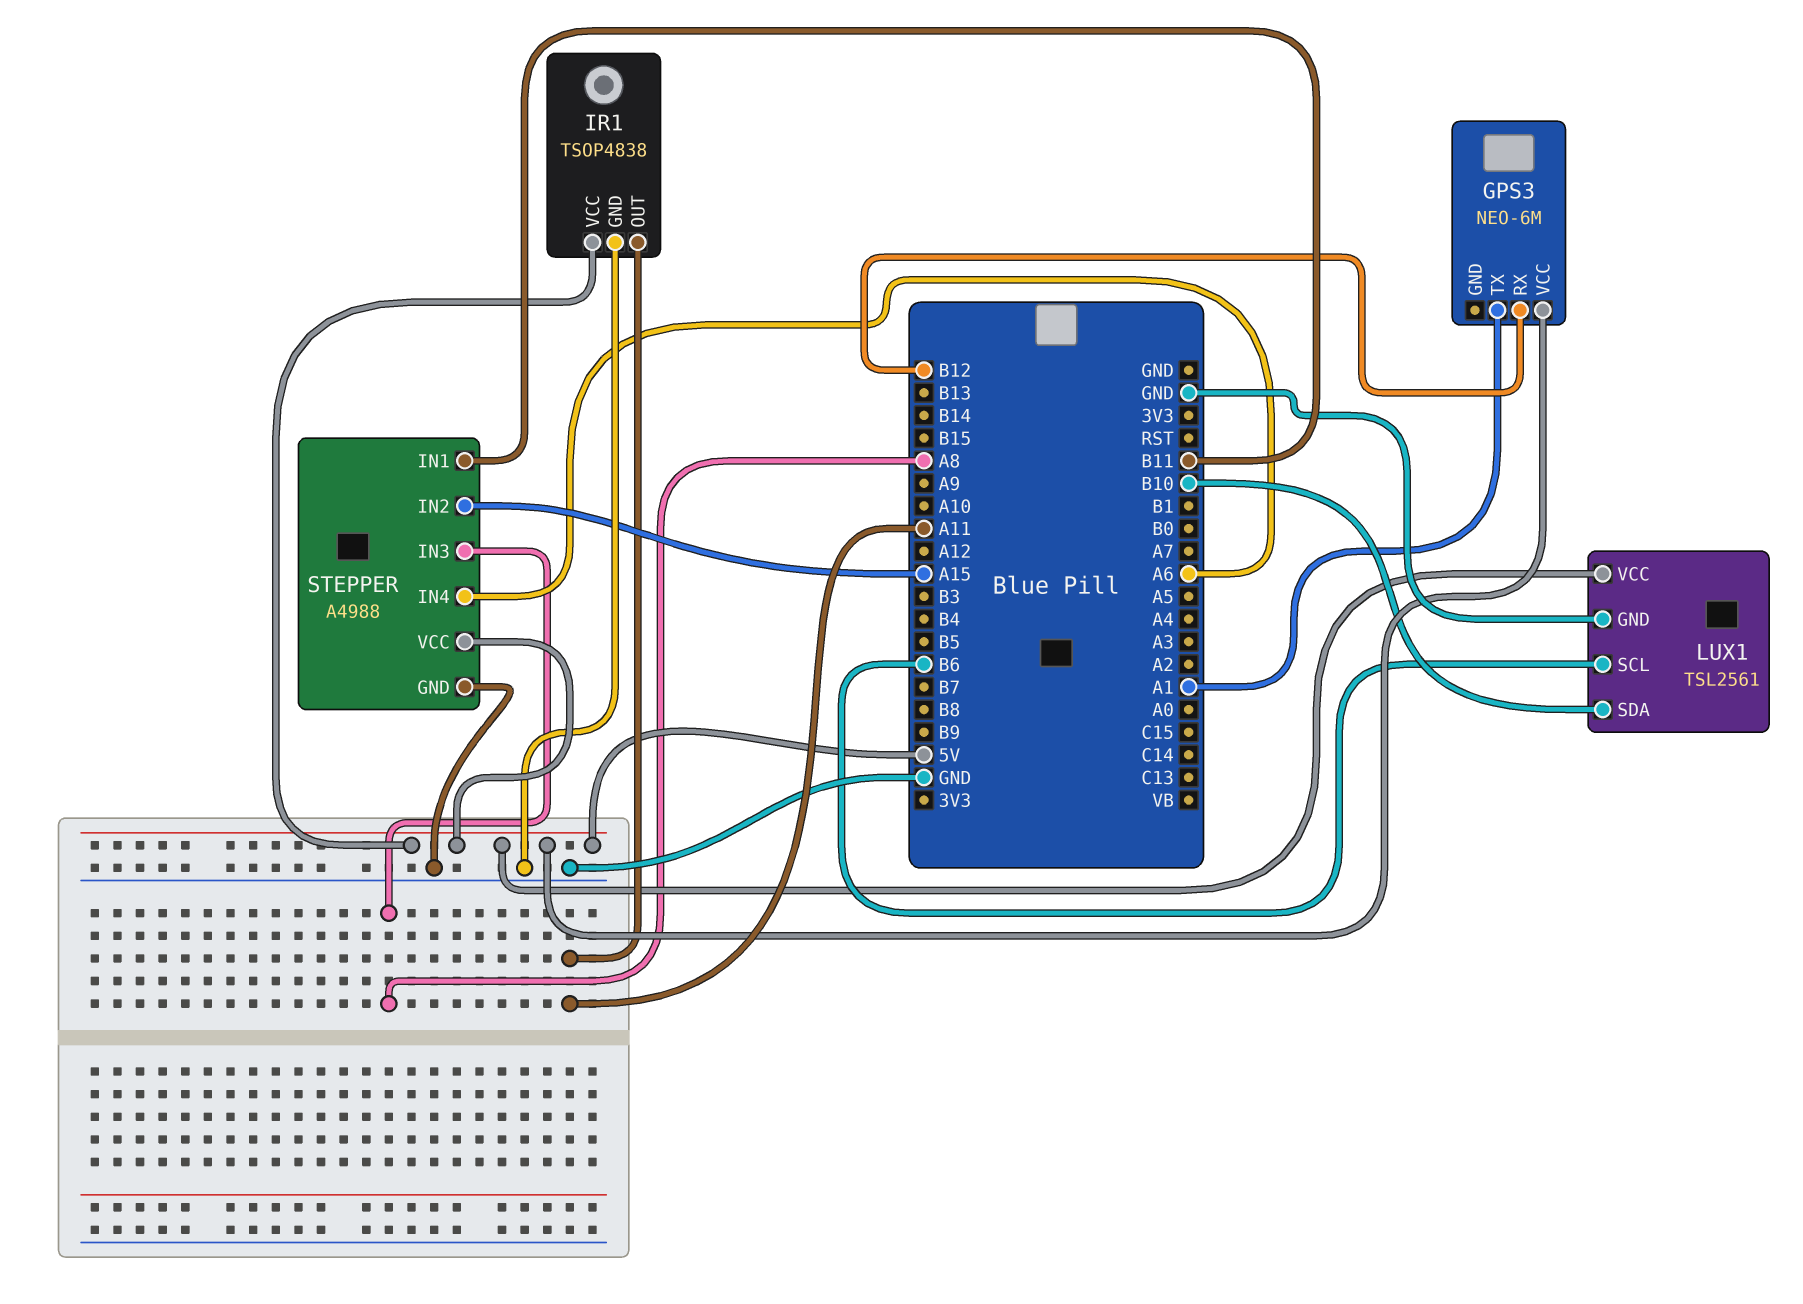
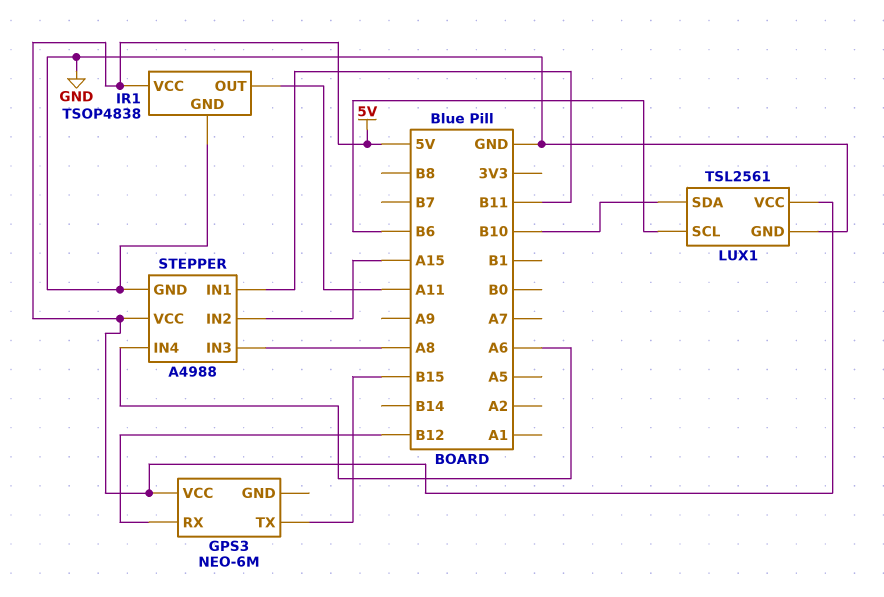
GPS3 pin TX: A1 -> B15

